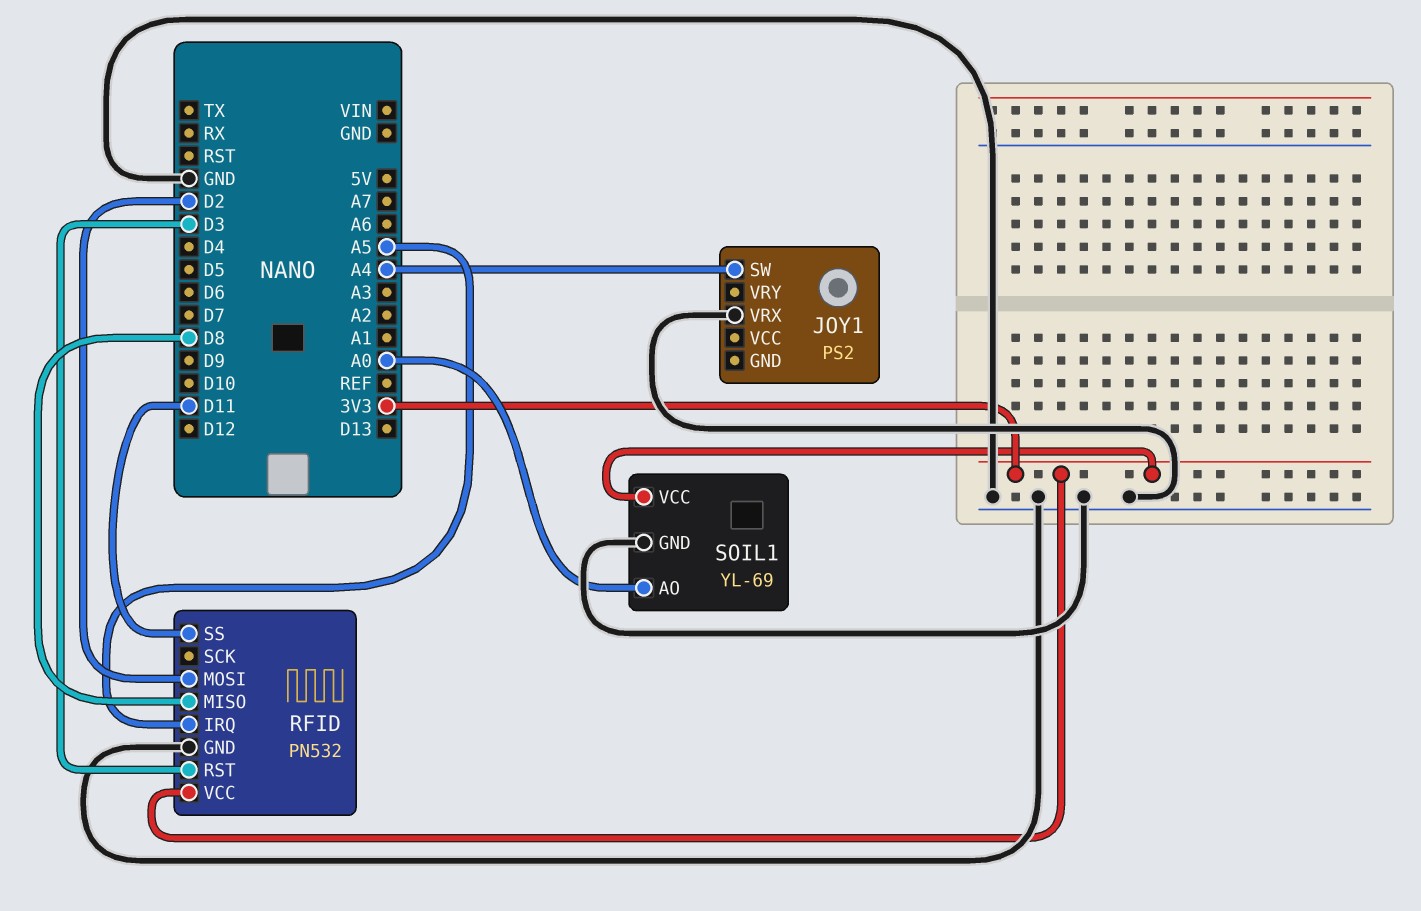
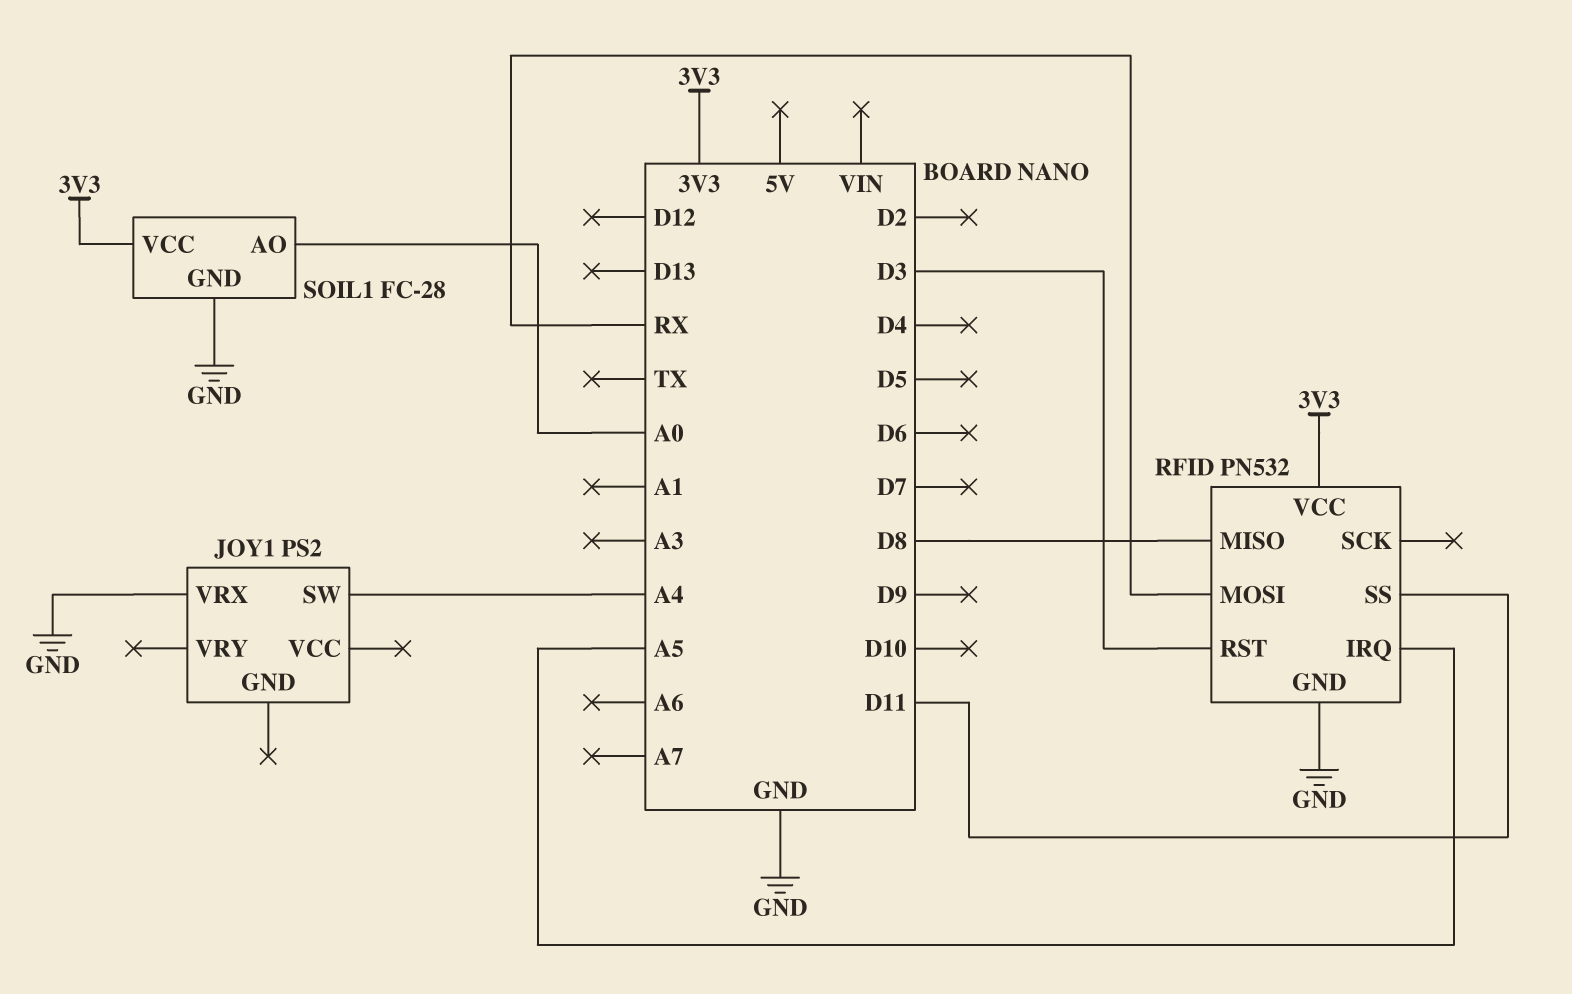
RFID pin MOSI: D2 -> RX
SOIL1: YL-69 -> FC-28

